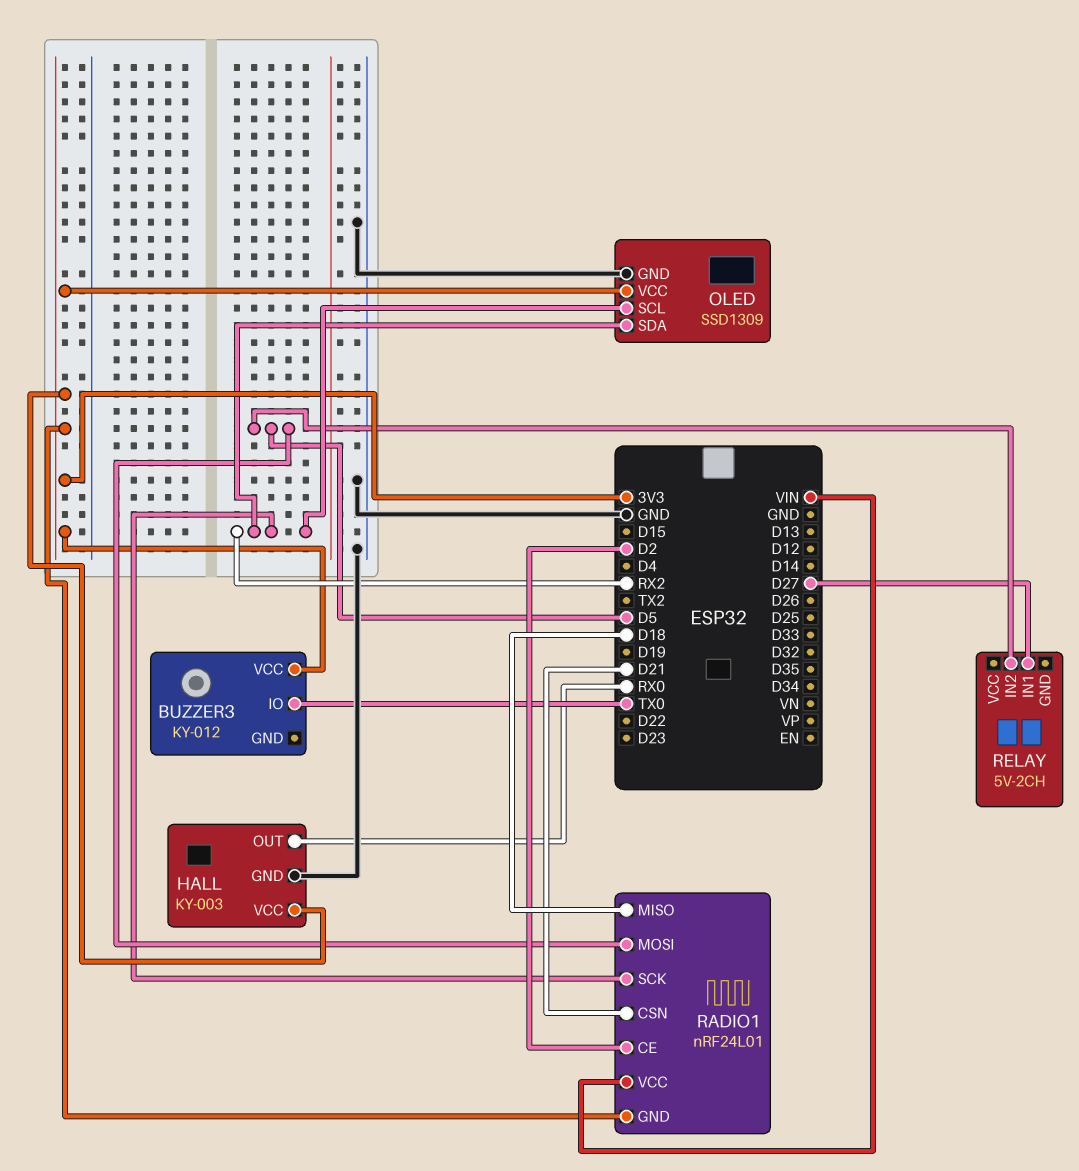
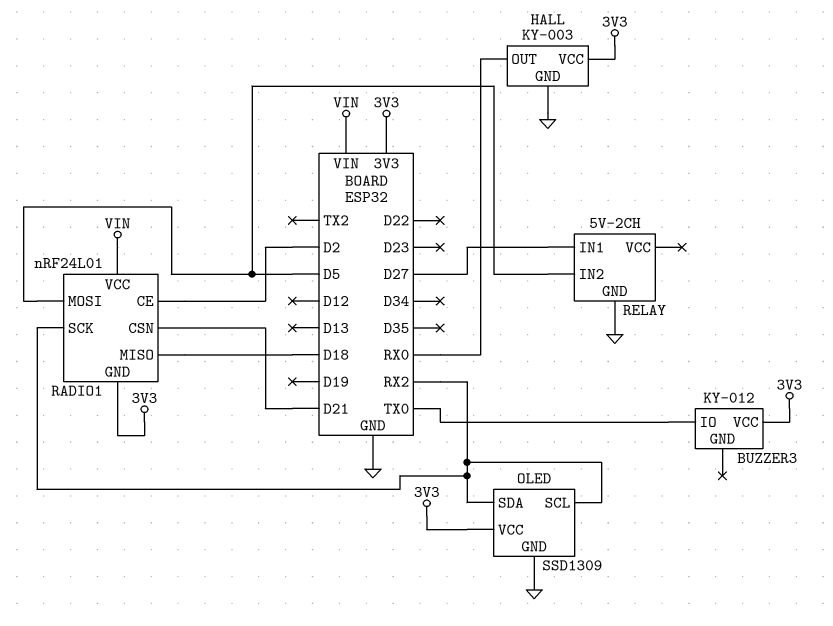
RELAY pin GND: none -> GND

